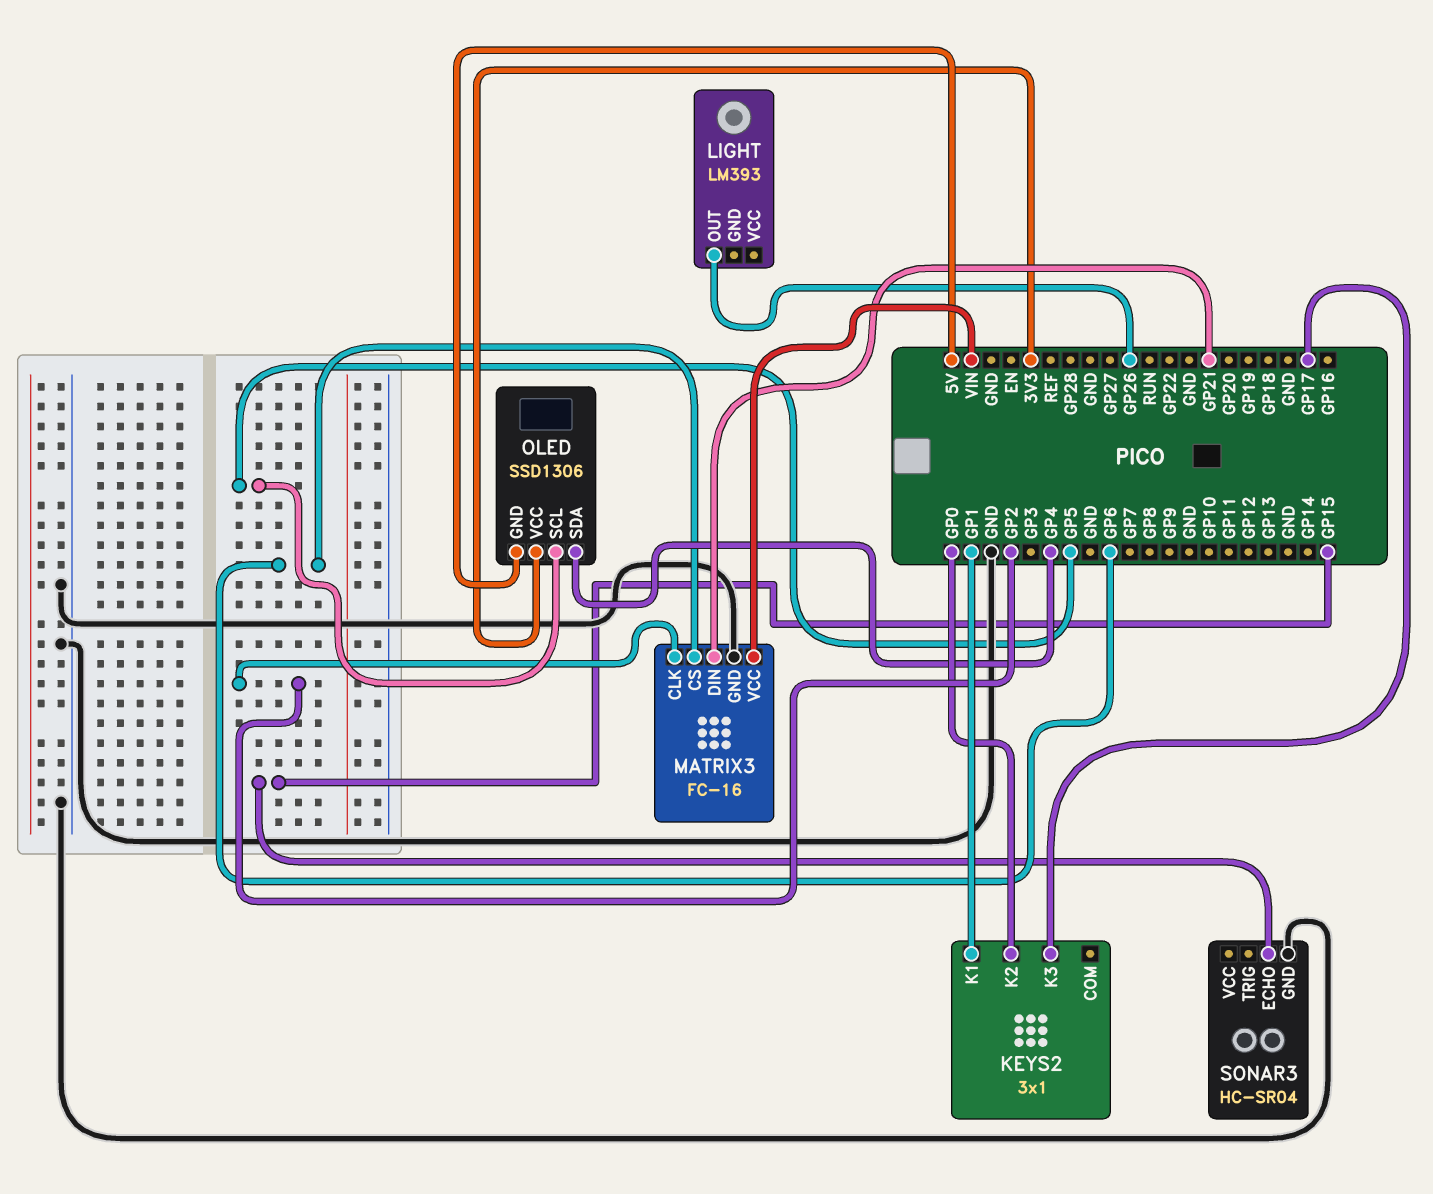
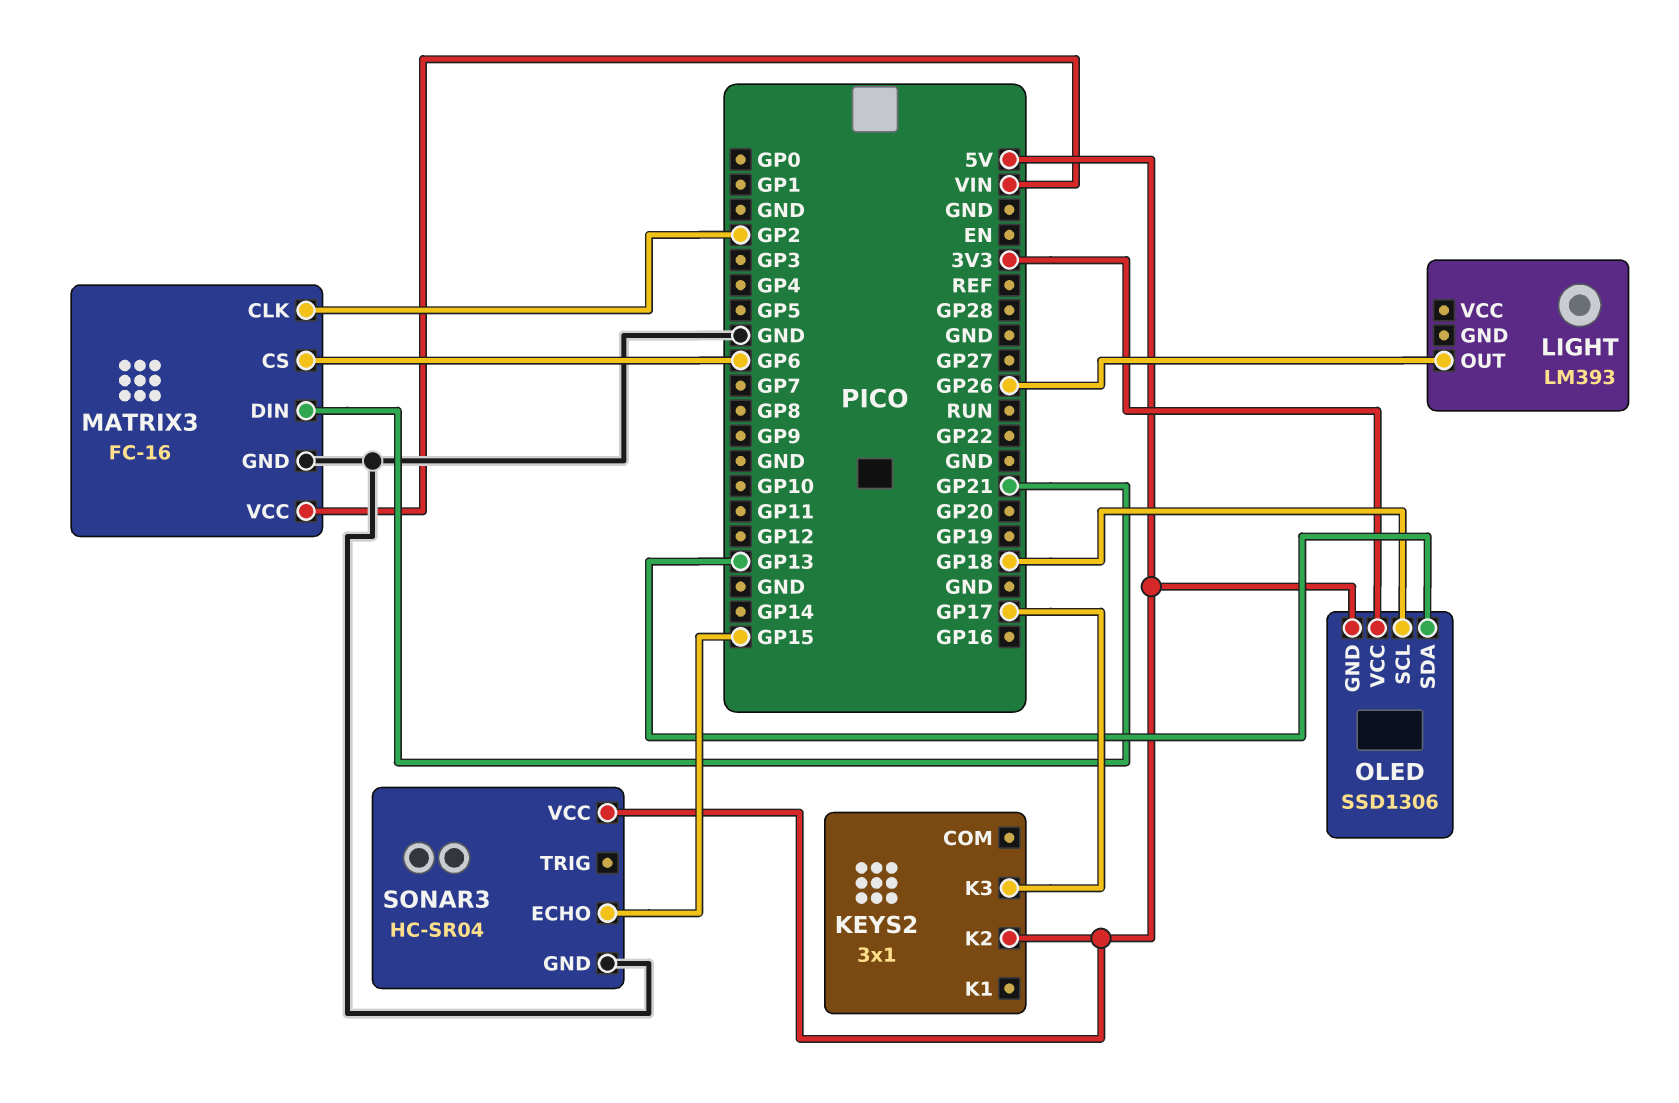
KEYS2 pin K1: GP1 -> none
KEYS2 pin K2: GP0 -> 5V
OLED pin SCL: GP5 -> GP18
OLED pin SDA: GP4 -> GP13
SONAR3 pin VCC: none -> 5V

